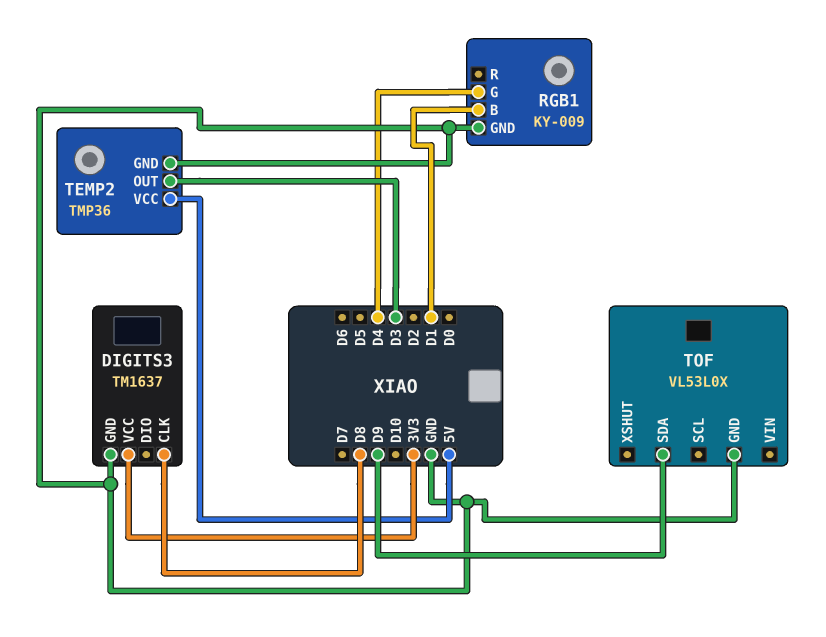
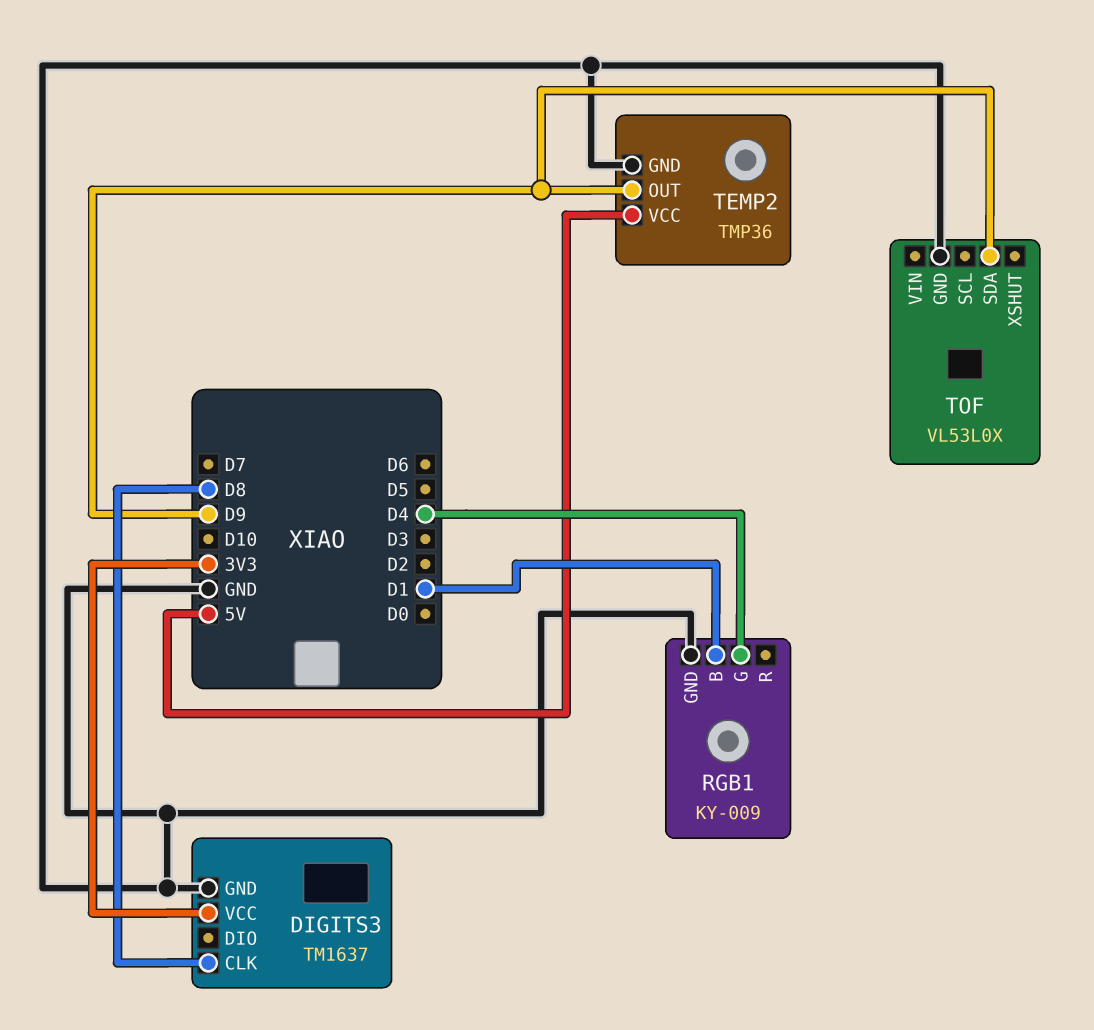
TEMP2 pin OUT: D3 -> D9

